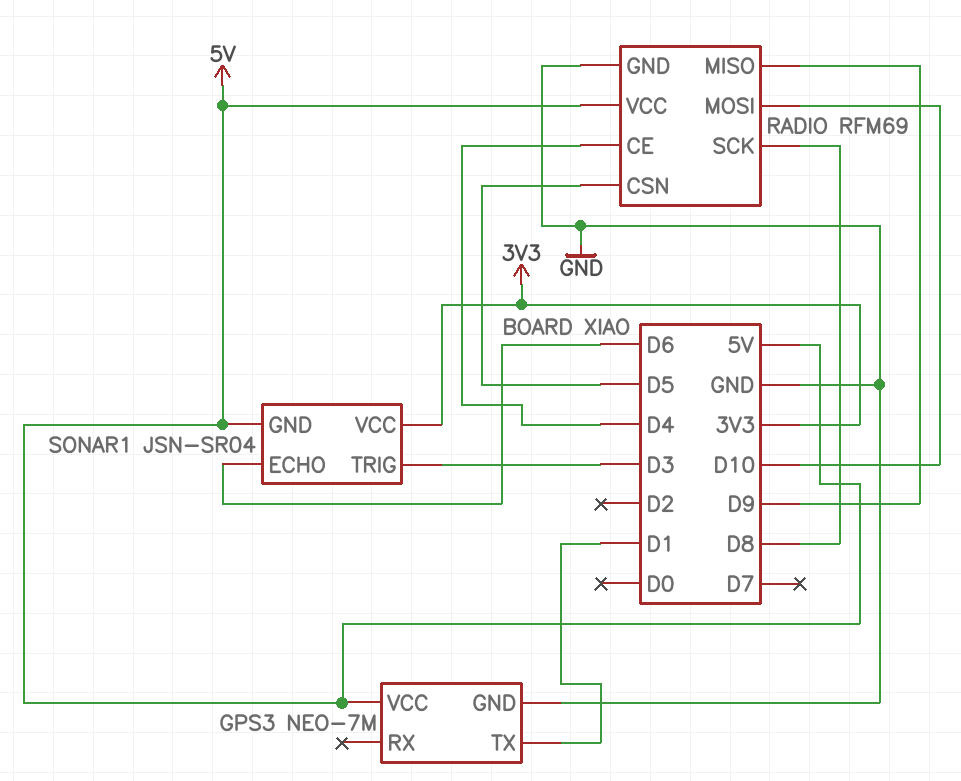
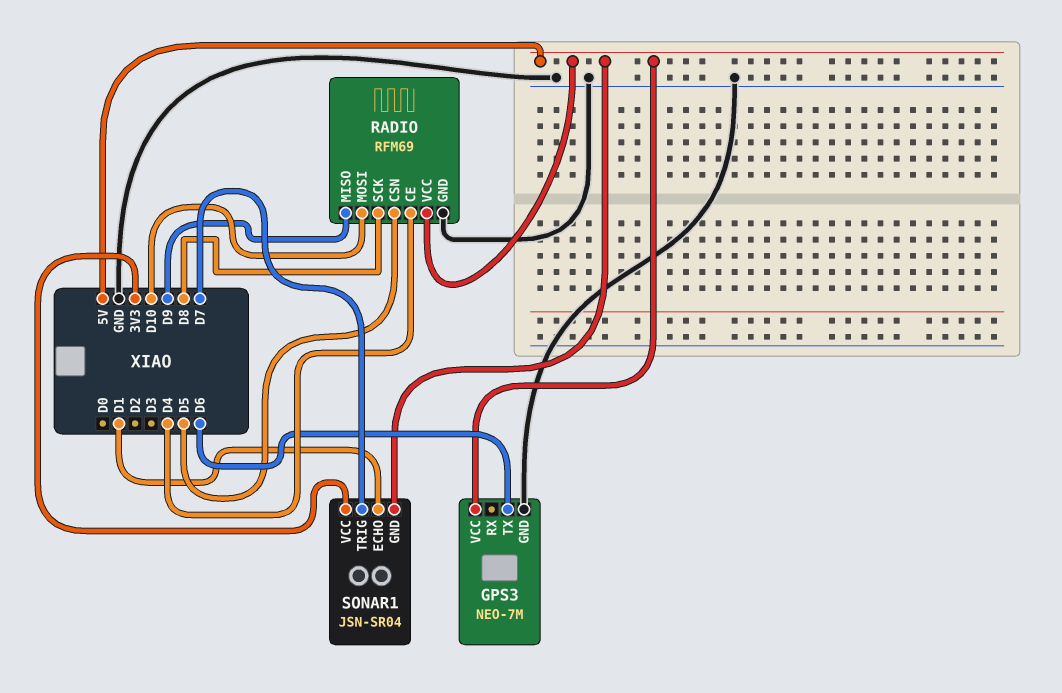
GPS3 pin TX: D1 -> D6
SONAR1 pin ECHO: D6 -> D1
SONAR1 pin TRIG: D3 -> D7

